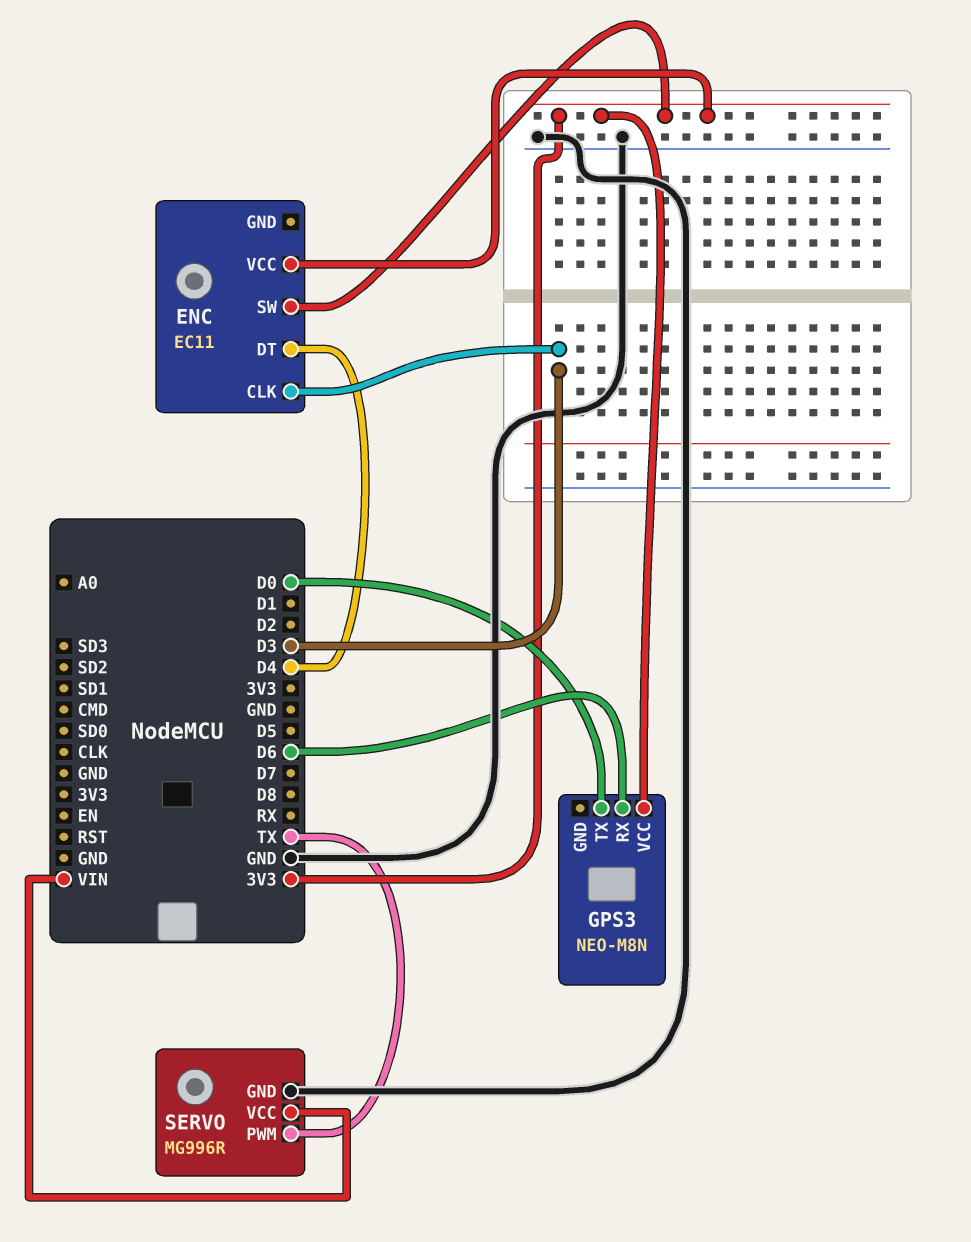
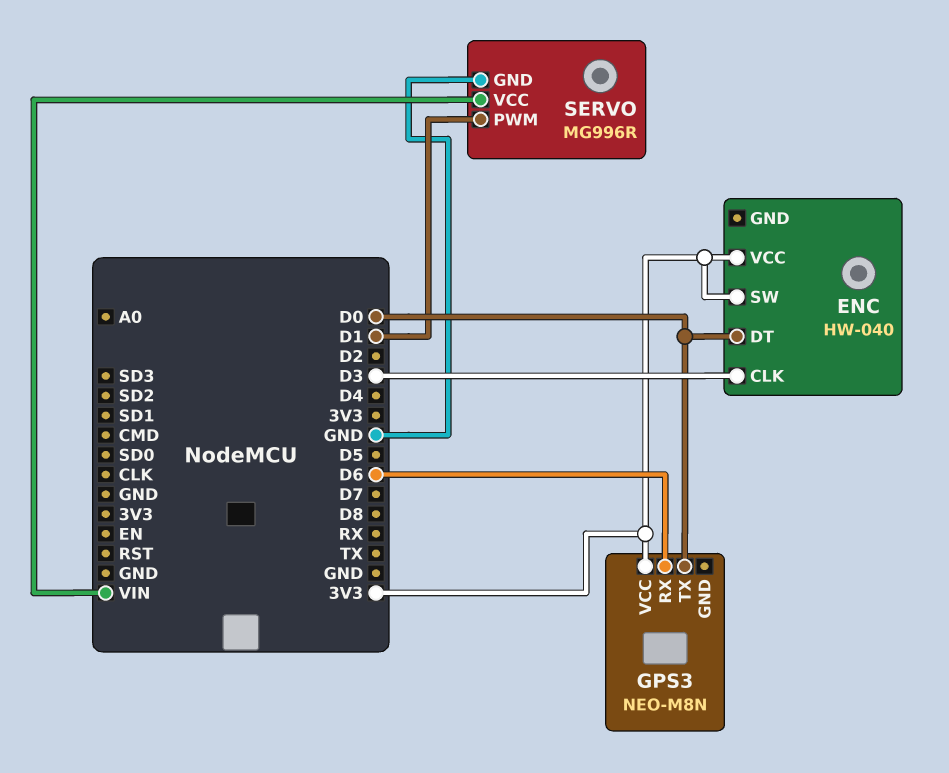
ENC: EC11 -> HW-040
ENC pin DT: D4 -> D0
SERVO pin PWM: TX -> D1

